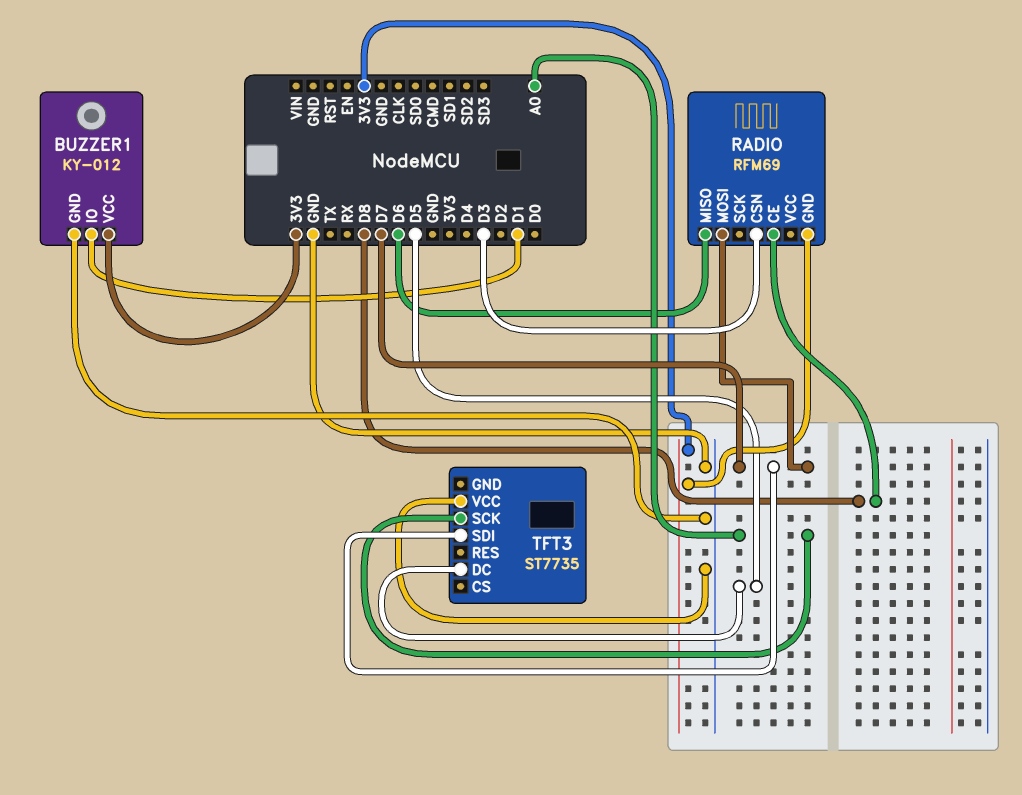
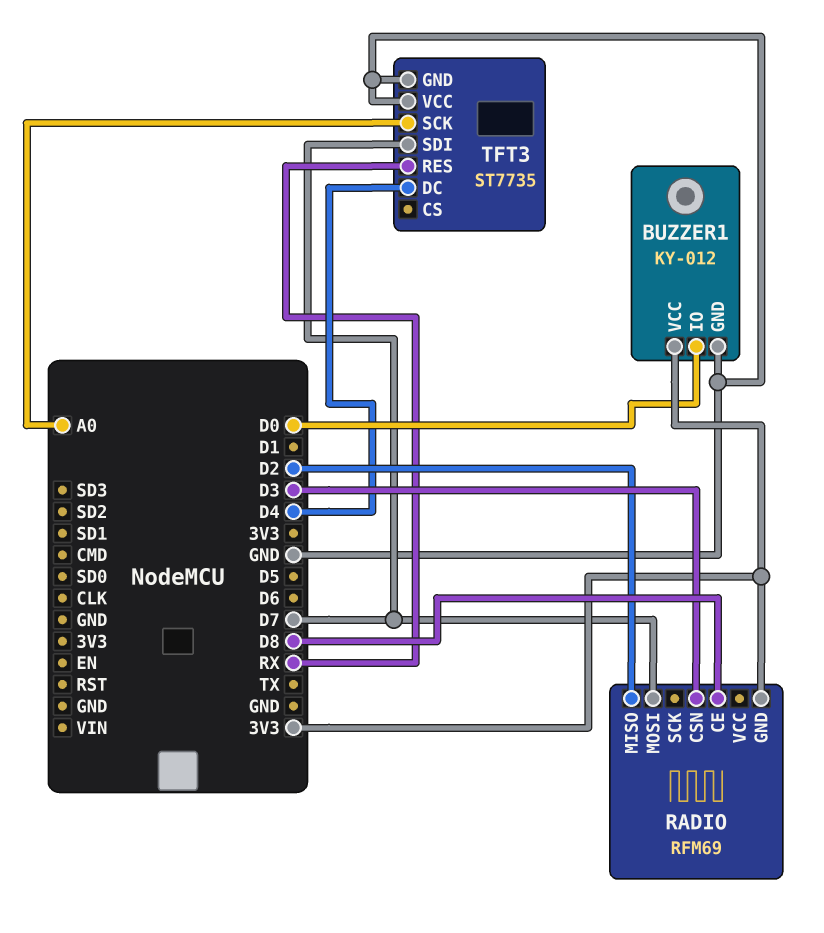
BUZZER1 pin IO: D1 -> D0
RADIO pin MISO: D6 -> D2
TFT3 pin DC: D5 -> D4
TFT3 pin GND: none -> GND
TFT3 pin RES: none -> RX

